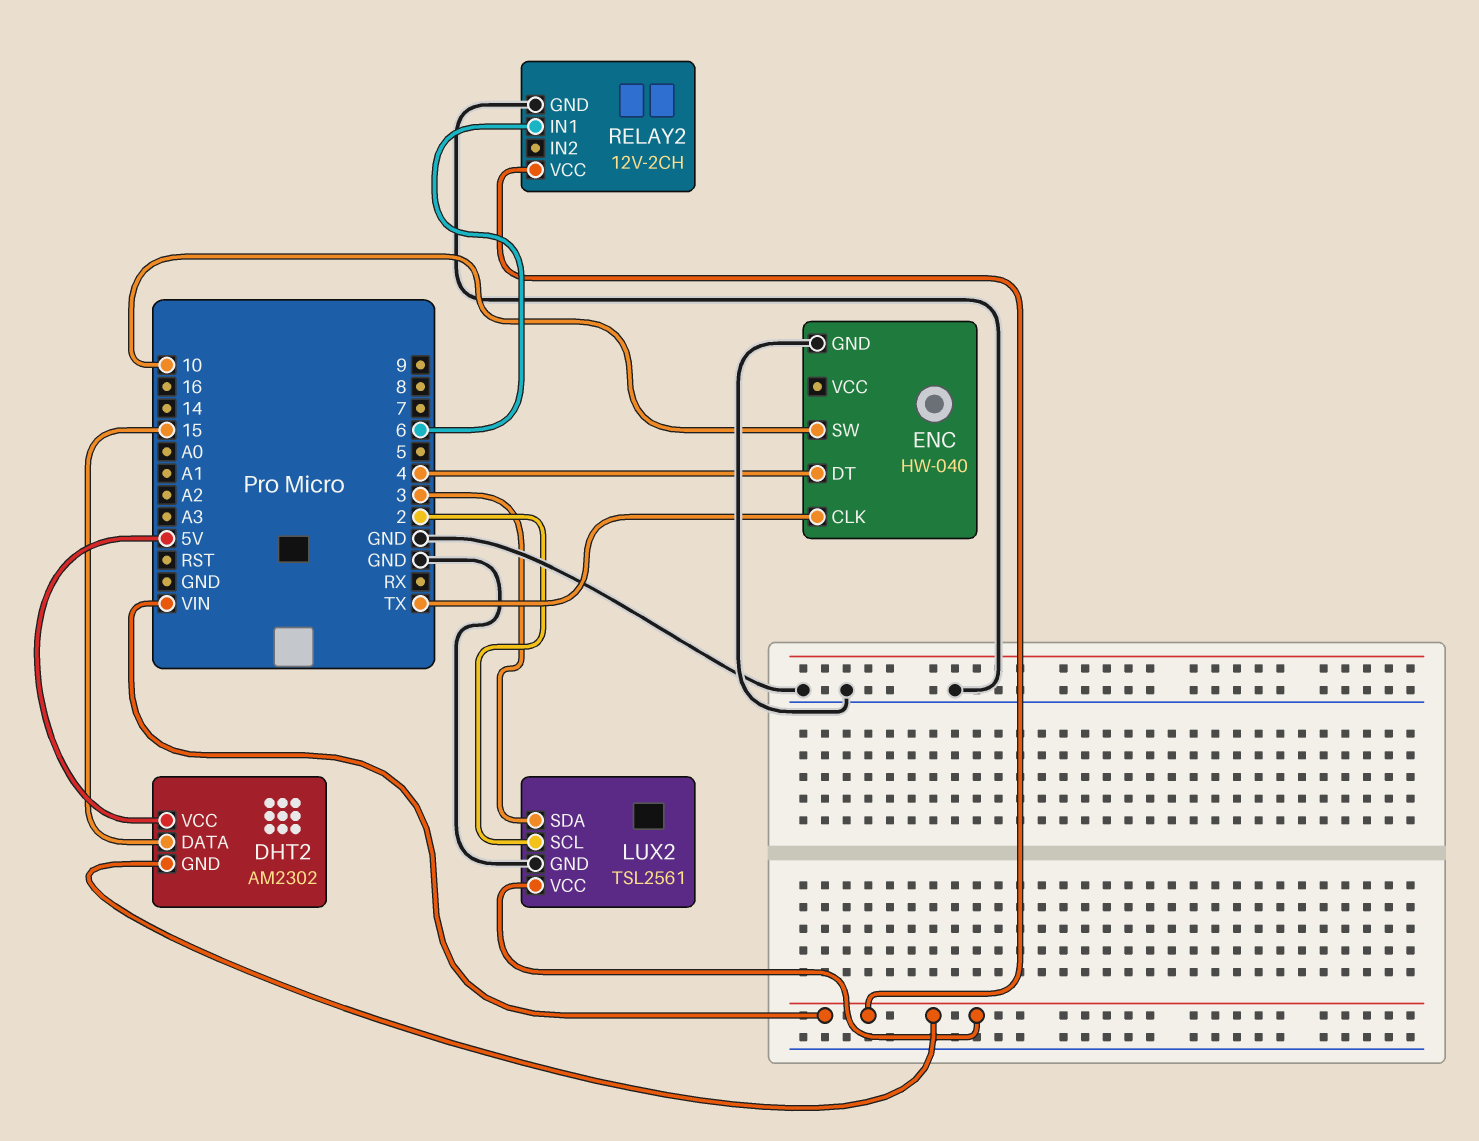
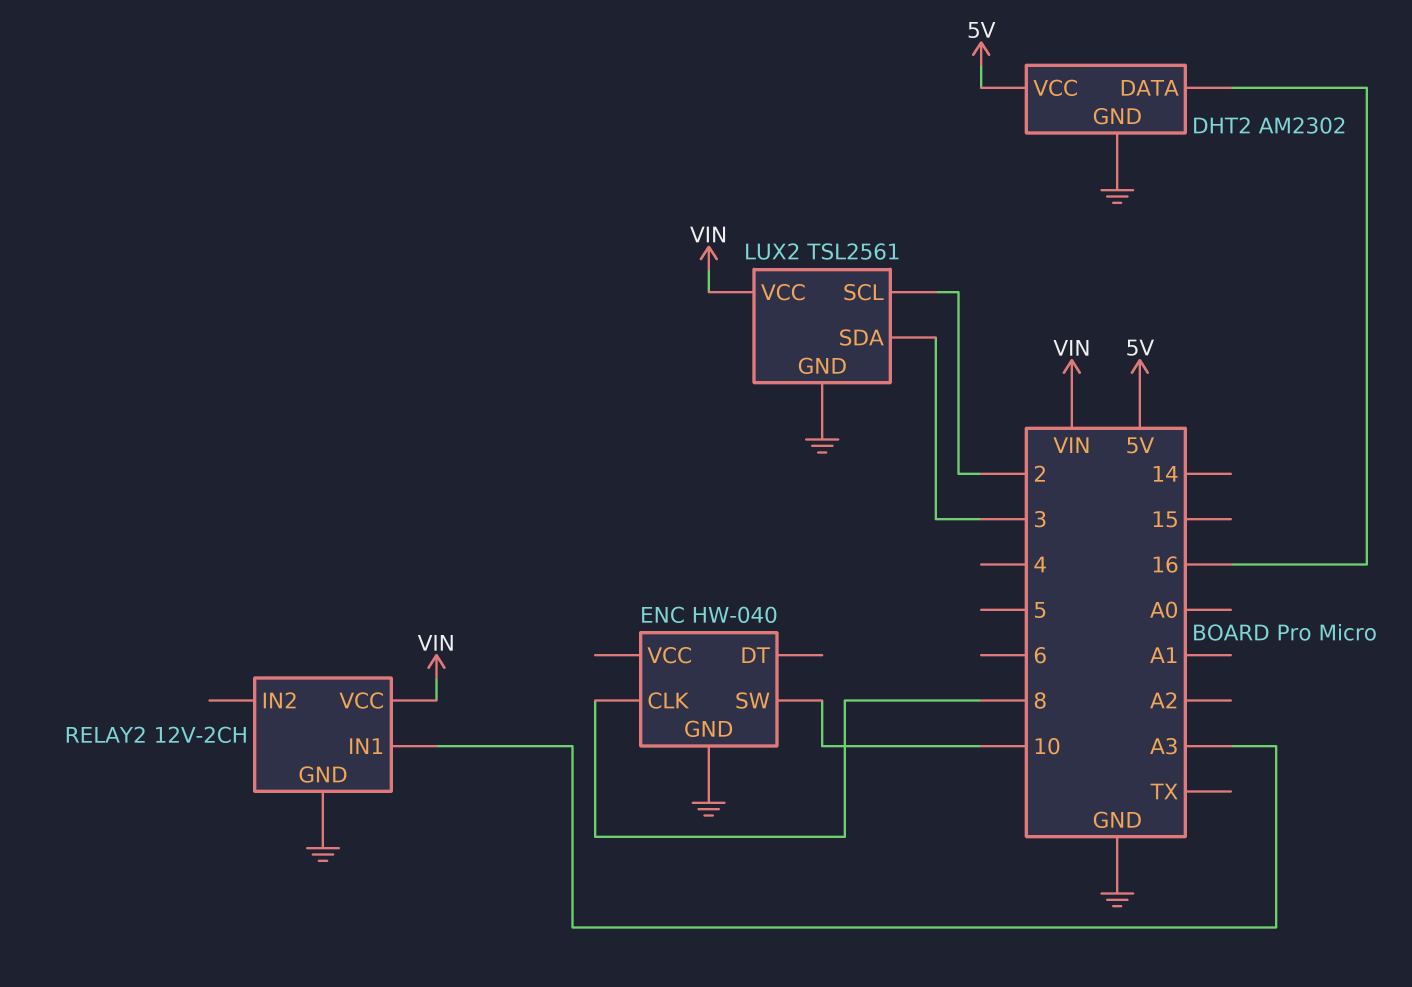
DHT2 pin DATA: 15 -> 16
DHT2 pin GND: VIN -> GND
ENC pin CLK: TX -> 8
ENC pin DT: 4 -> none
RELAY2 pin IN1: 6 -> A3

